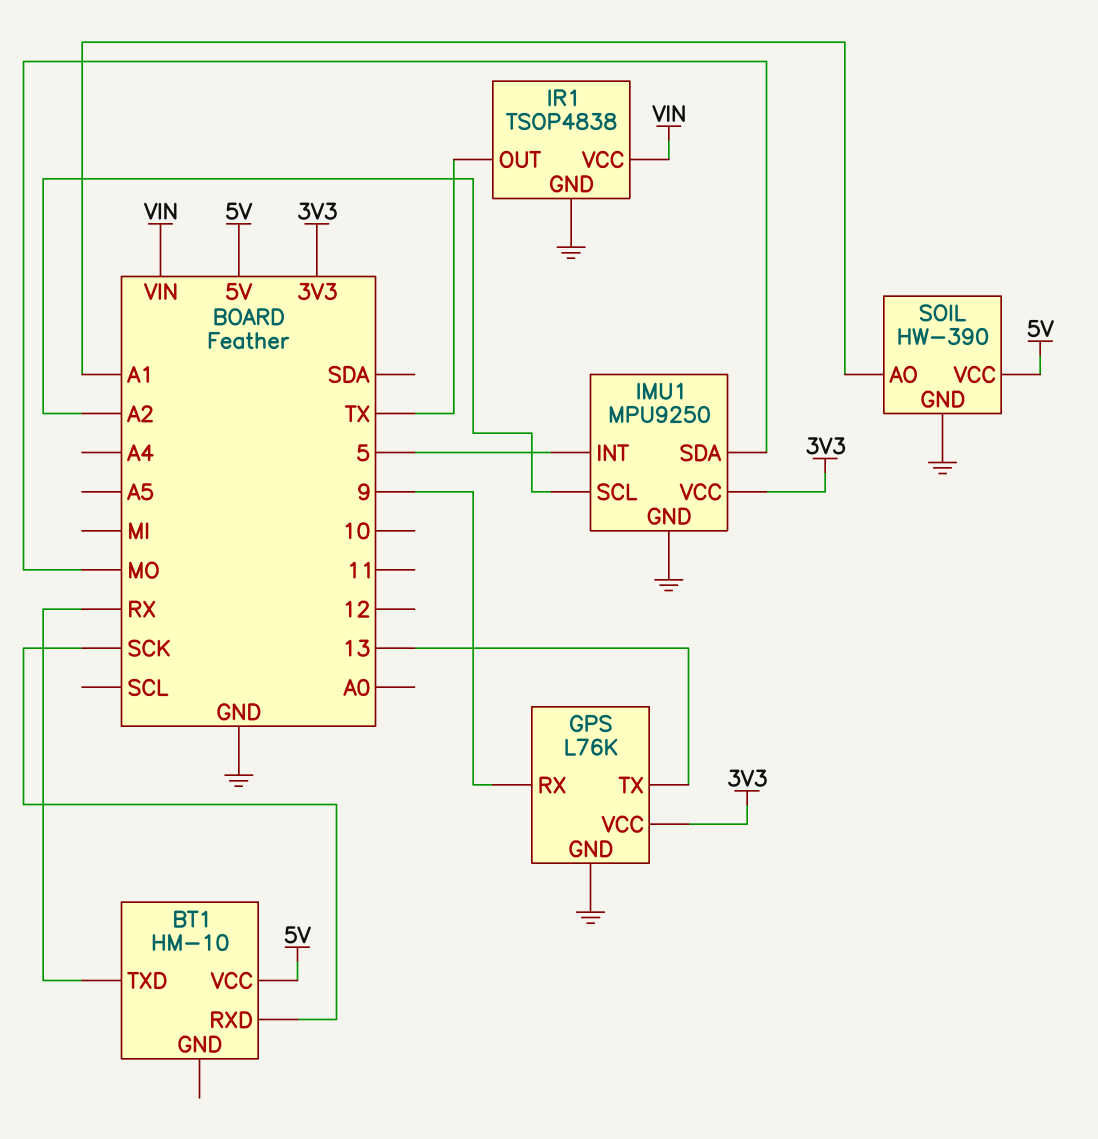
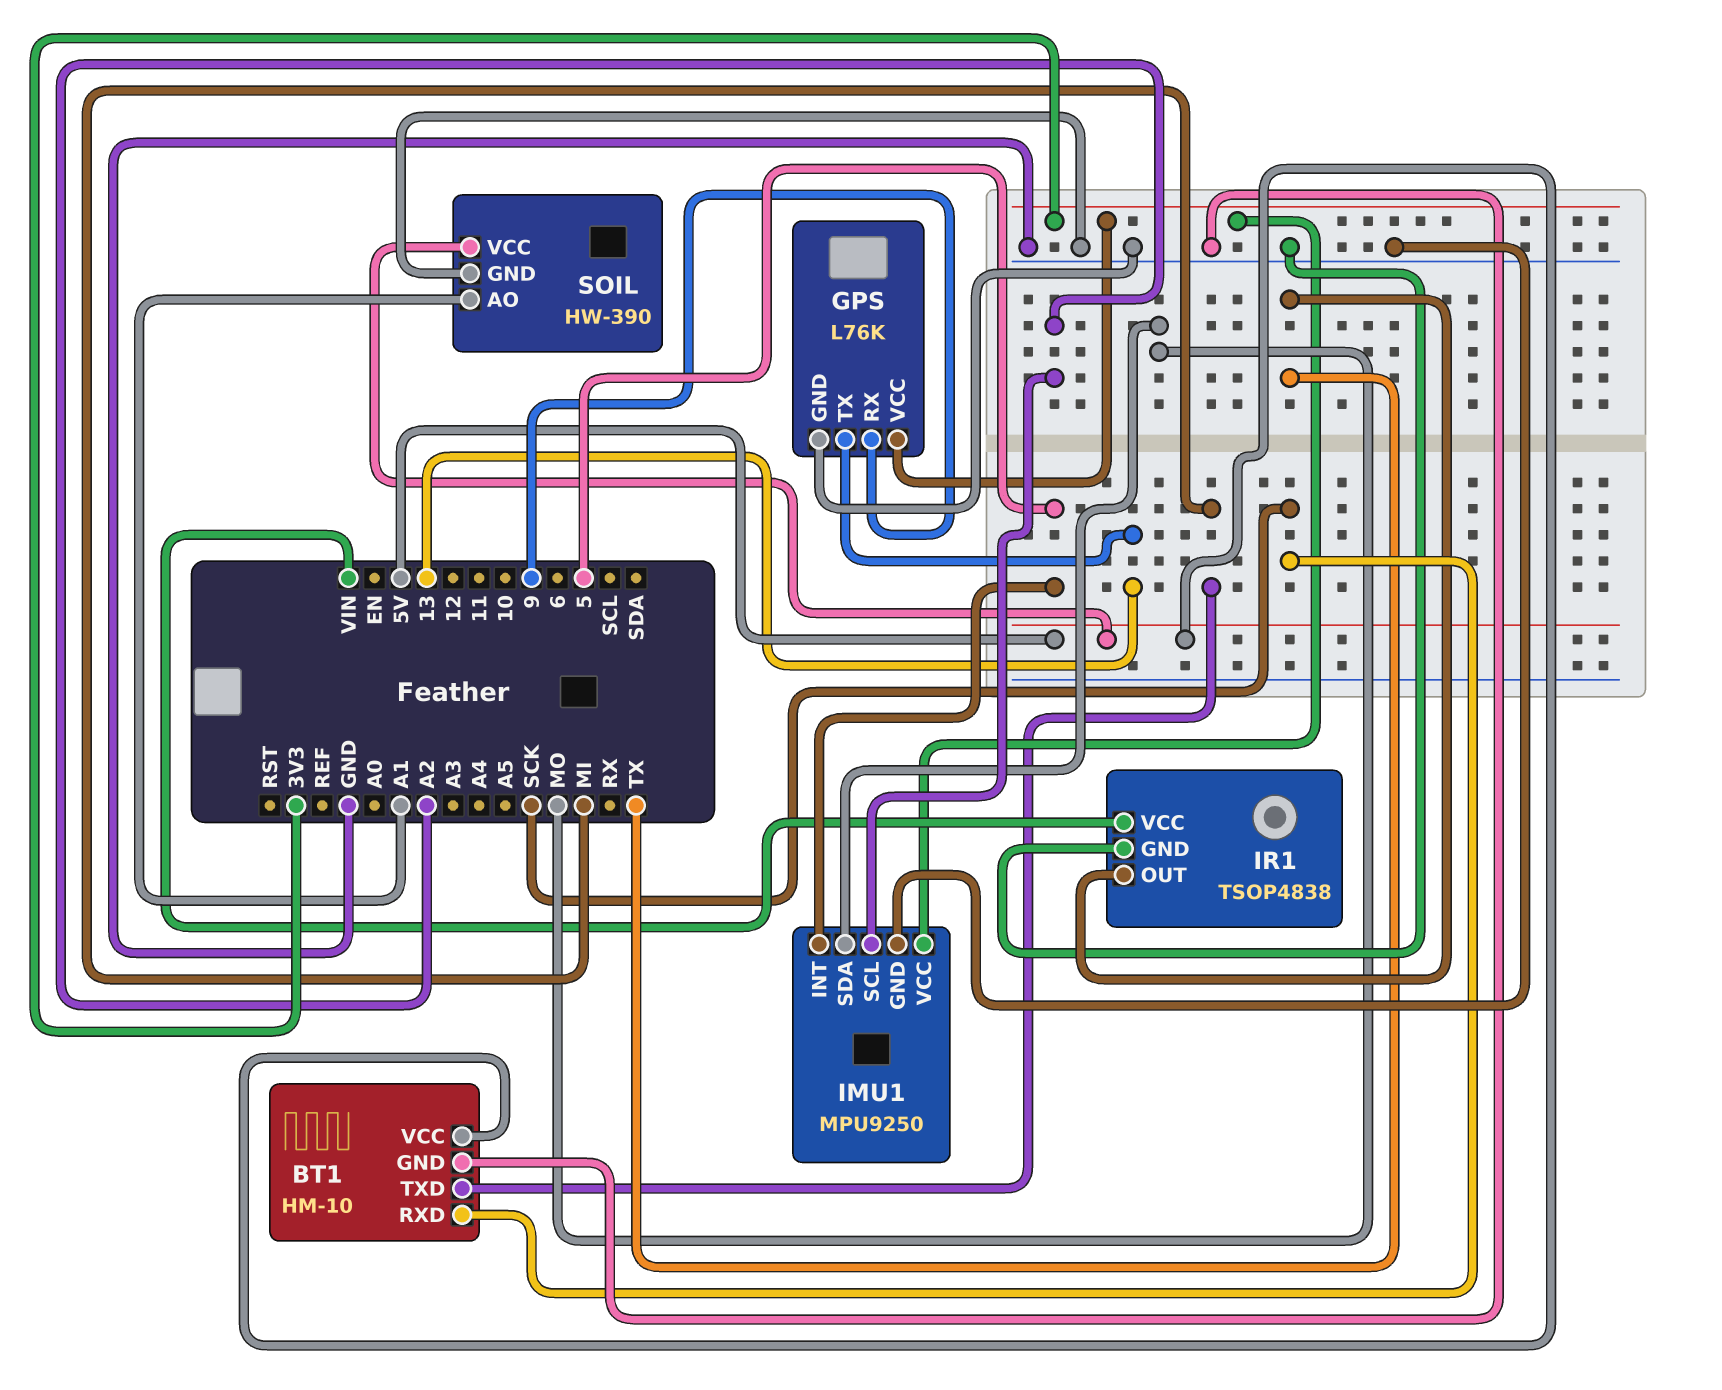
BT1 pin GND: none -> GND
BT1 pin TXD: RX -> MI

